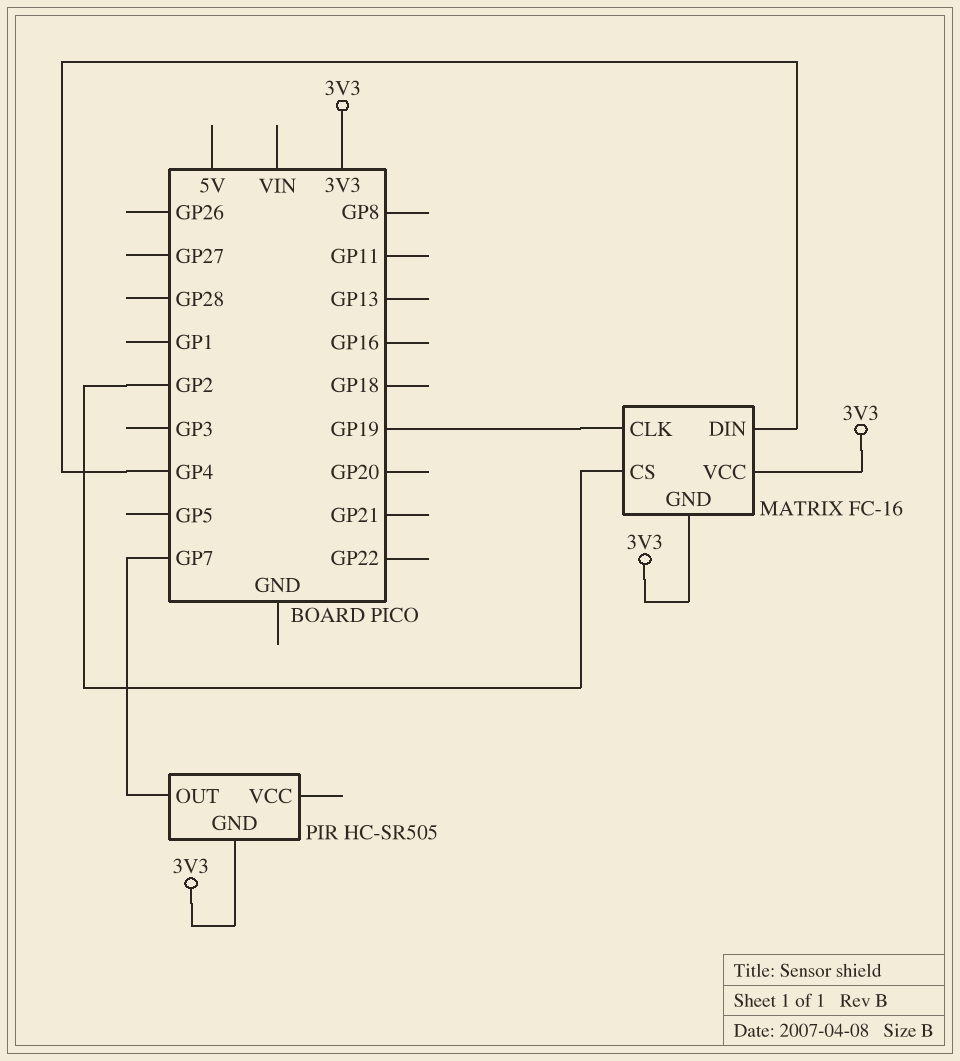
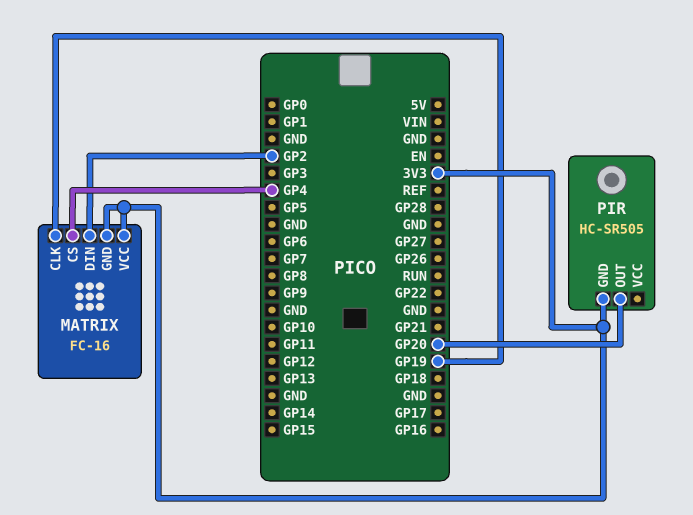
MATRIX pin CS: GP2 -> GP4
MATRIX pin DIN: GP4 -> GP2
PIR pin OUT: GP7 -> GP20

